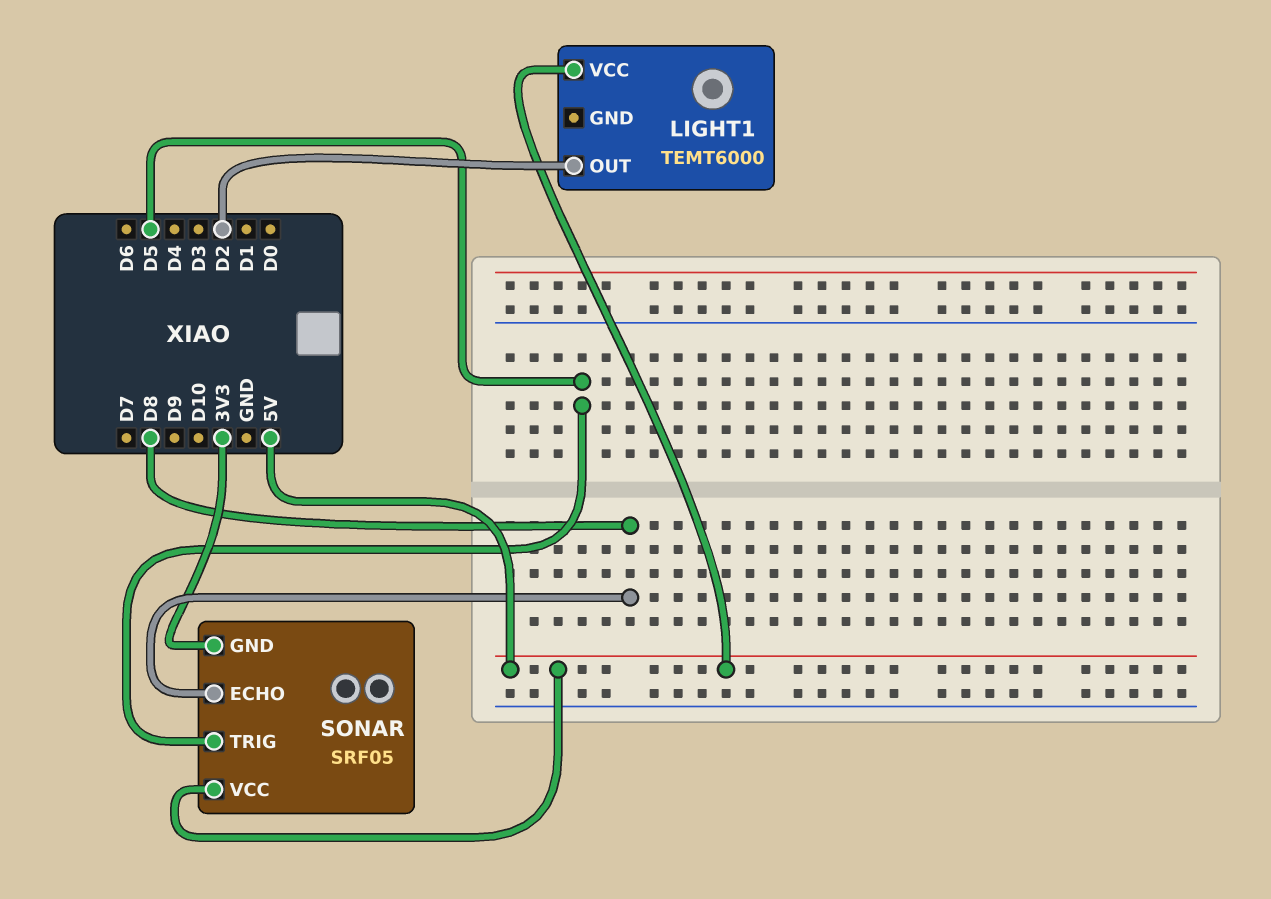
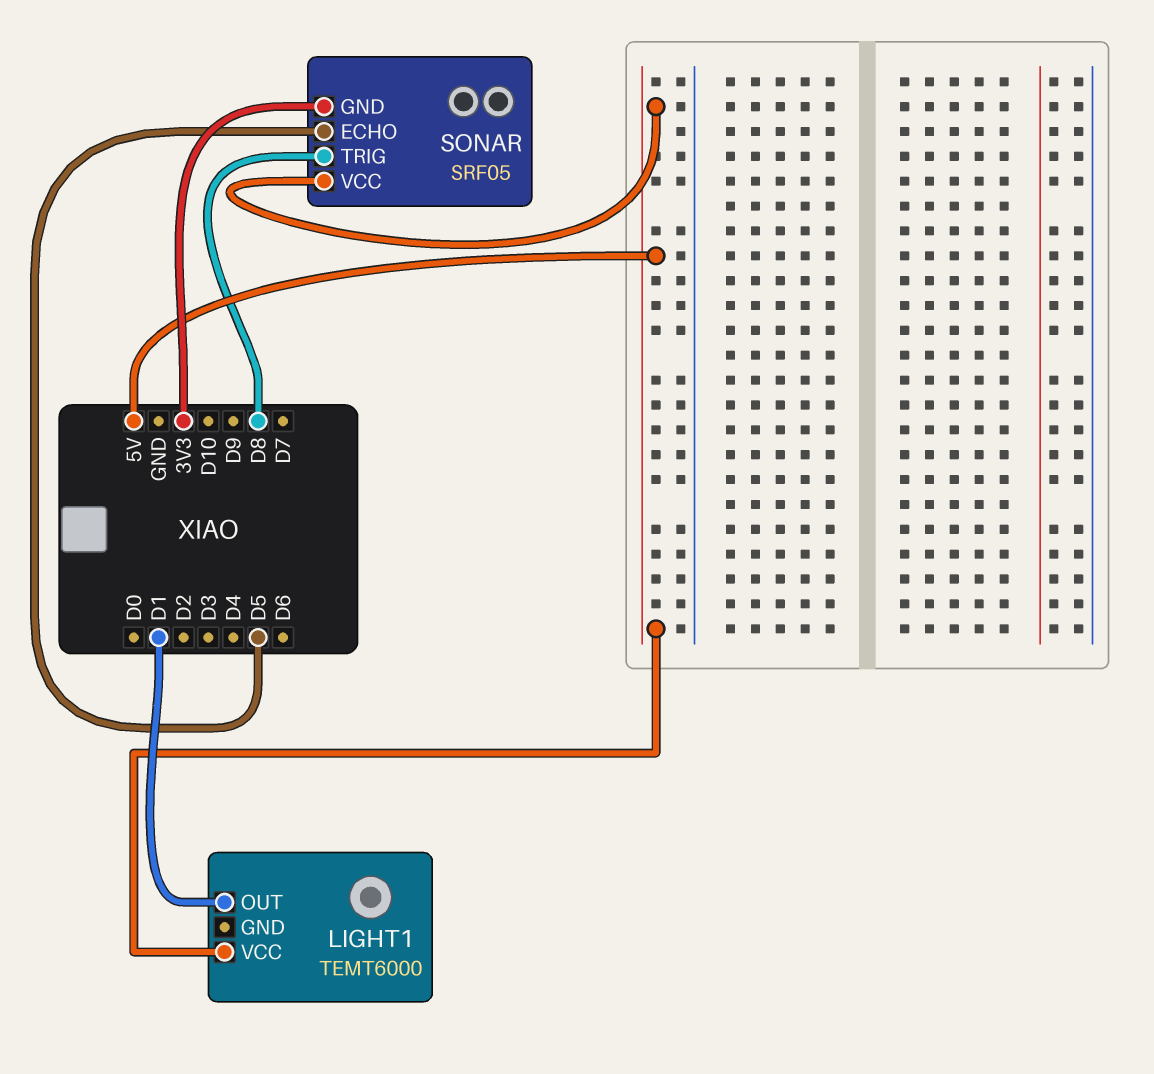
LIGHT1 pin OUT: D2 -> D1
SONAR pin ECHO: D8 -> D5
SONAR pin TRIG: D5 -> D8

